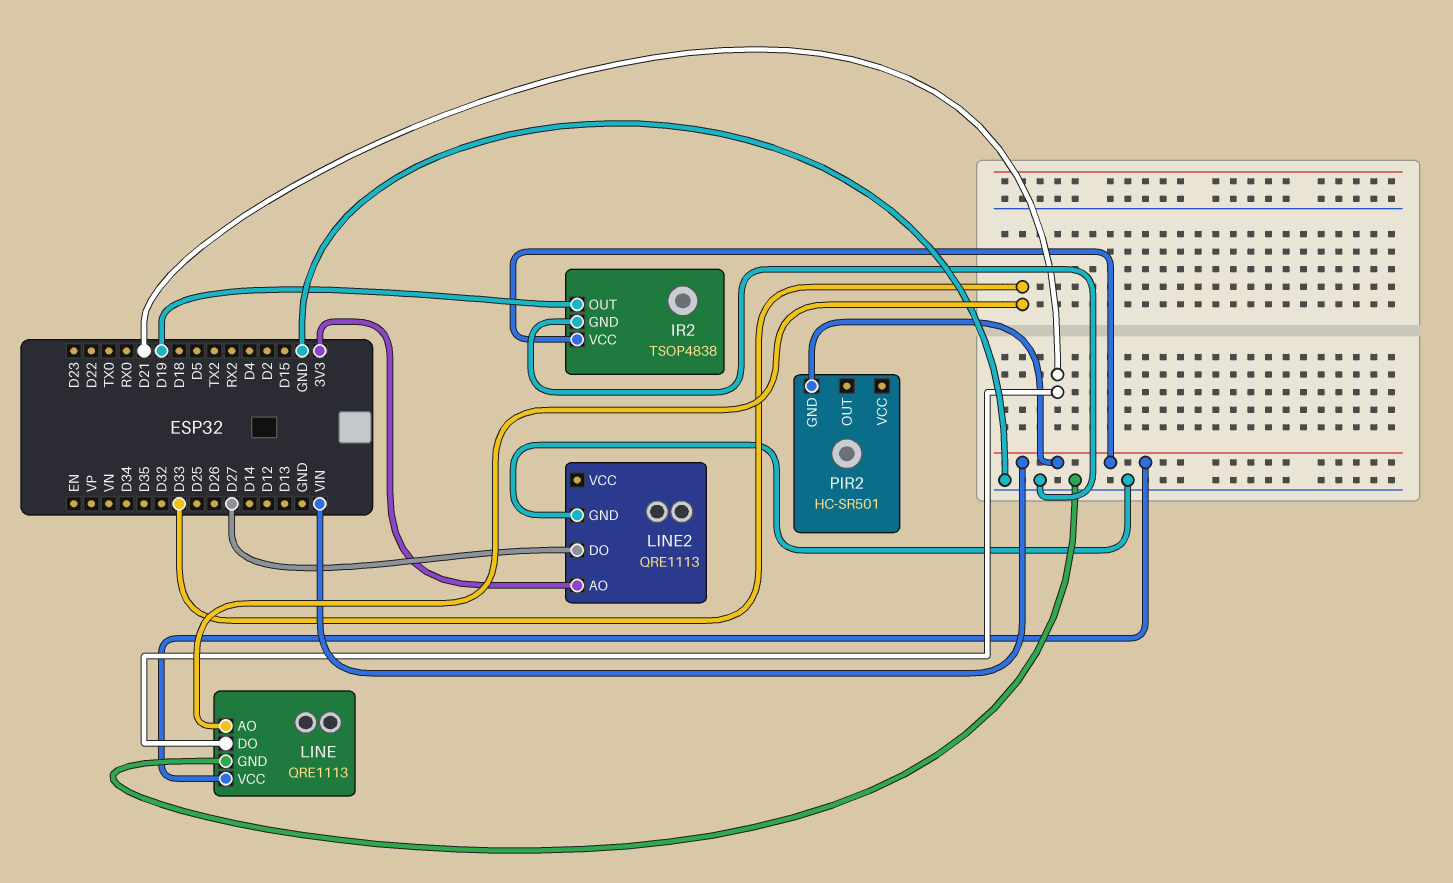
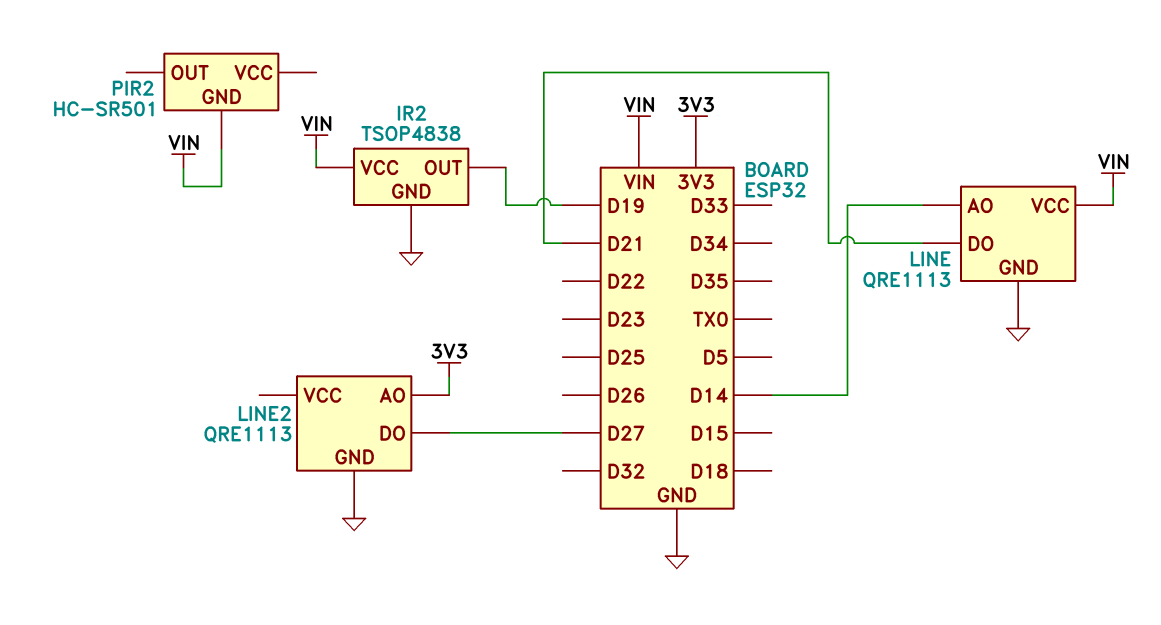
LINE pin AO: D33 -> D14

